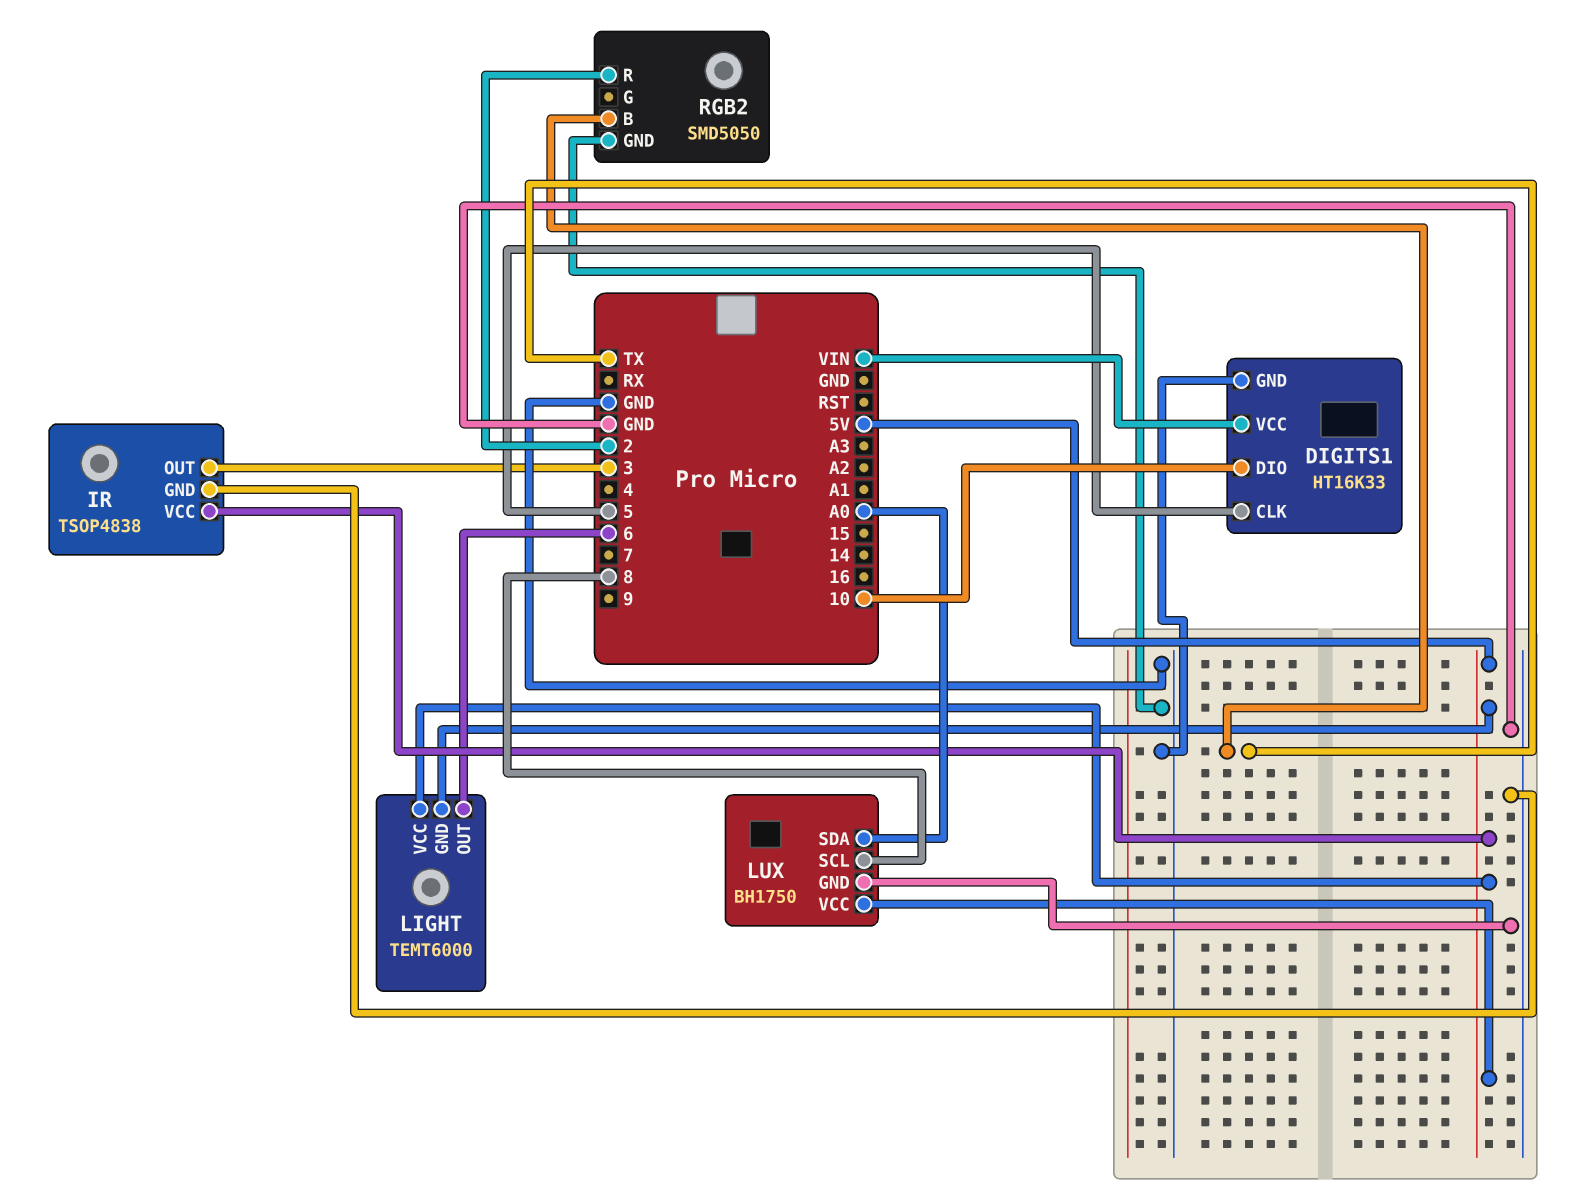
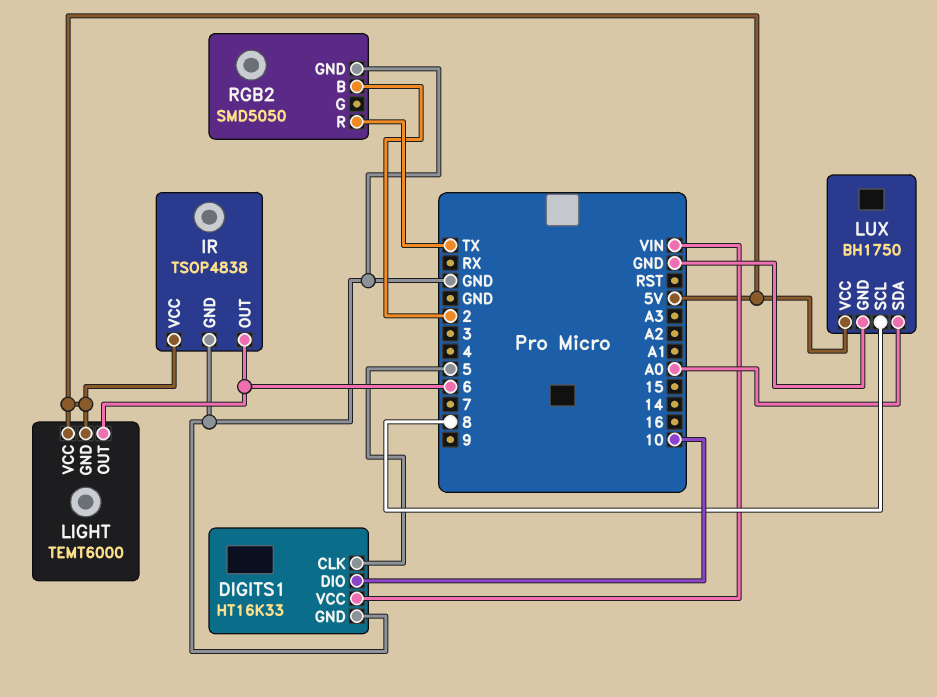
IR pin OUT: 3 -> 6
RGB2 pin B: TX -> 2
RGB2 pin R: 2 -> TX

